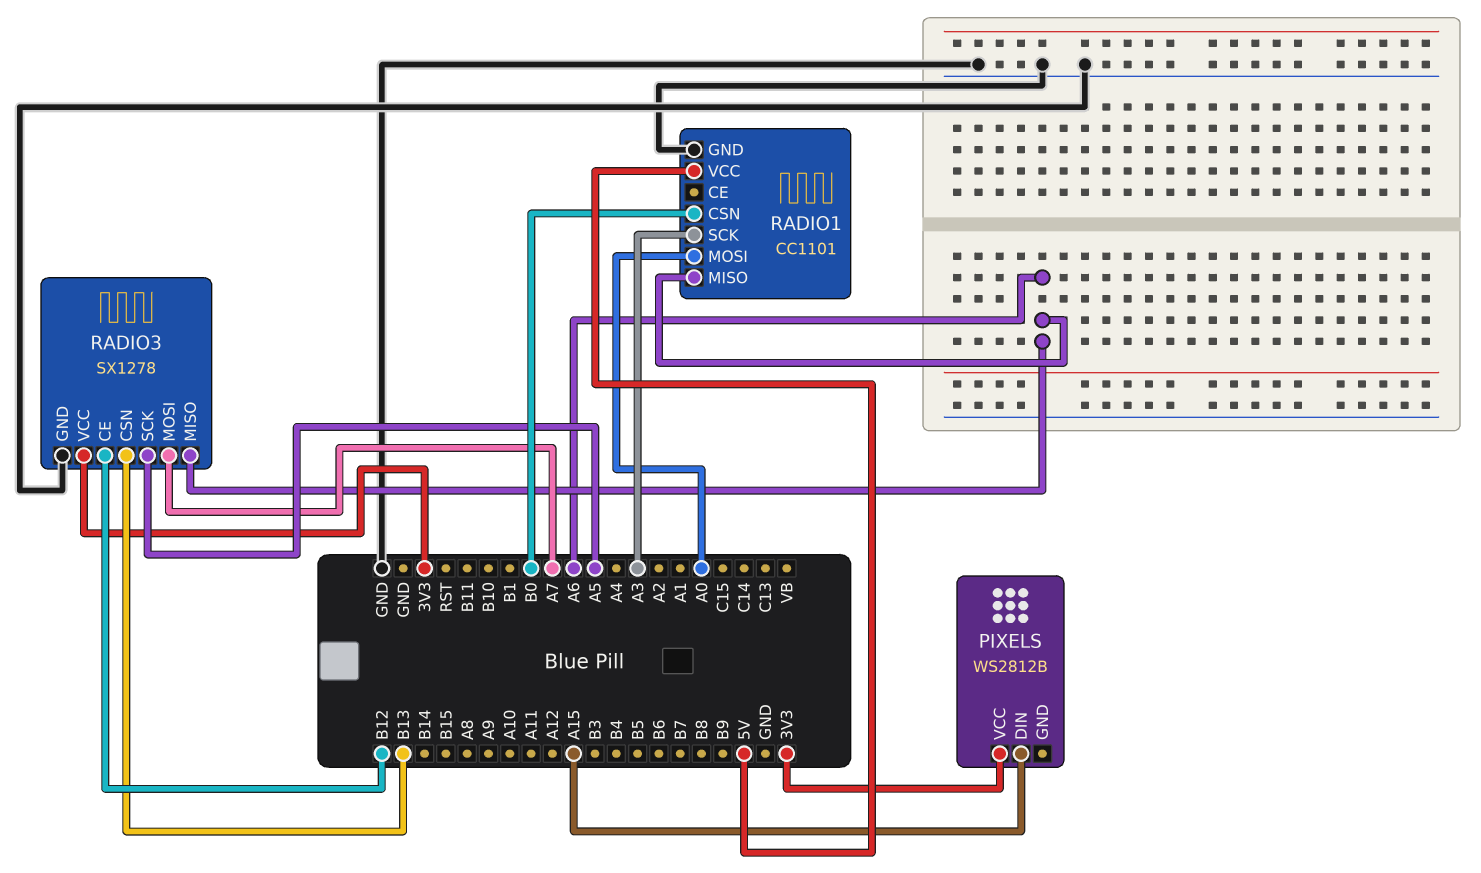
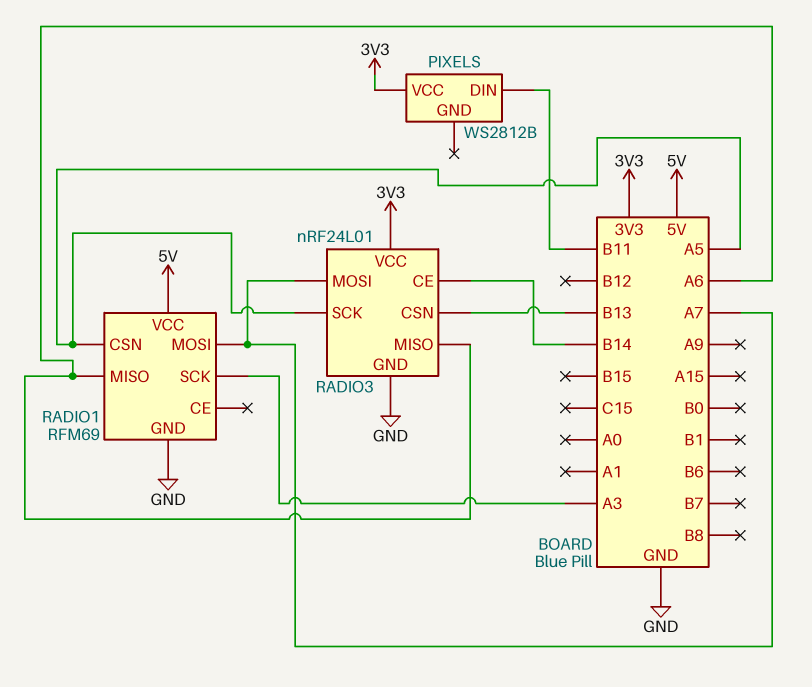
PIXELS pin DIN: A15 -> B11
RADIO1: CC1101 -> RFM69
RADIO1 pin CSN: B0 -> A5
RADIO1 pin MOSI: A0 -> A7
RADIO3: SX1278 -> nRF24L01
RADIO3 pin CE: B12 -> B14

